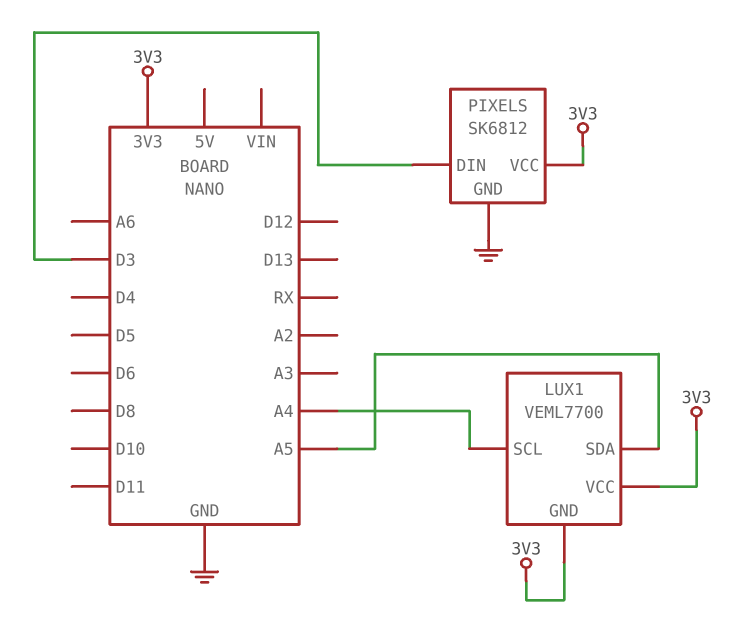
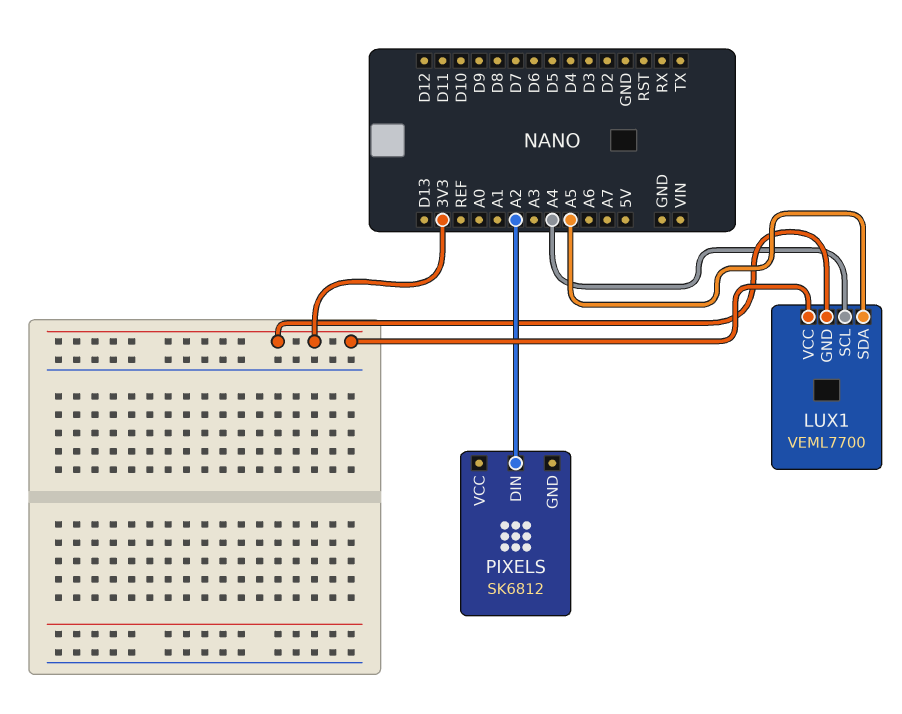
PIXELS pin DIN: D3 -> A2
PIXELS pin GND: GND -> none
PIXELS pin VCC: 3V3 -> none

